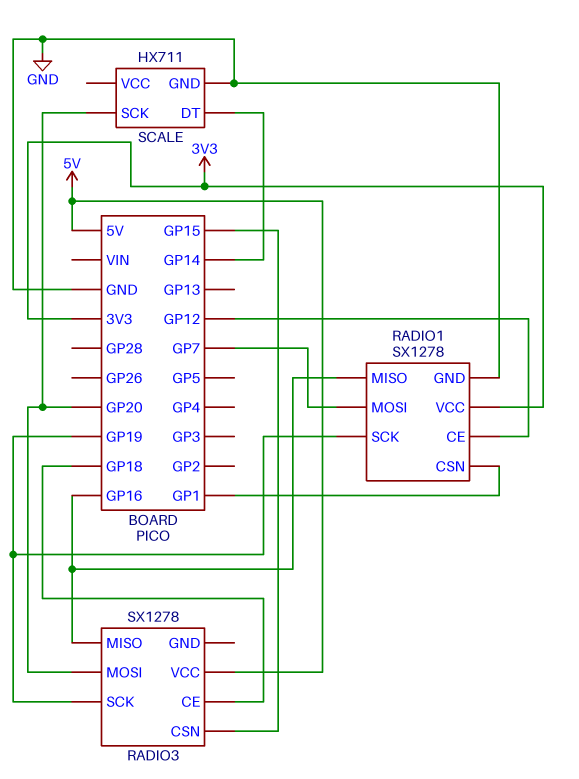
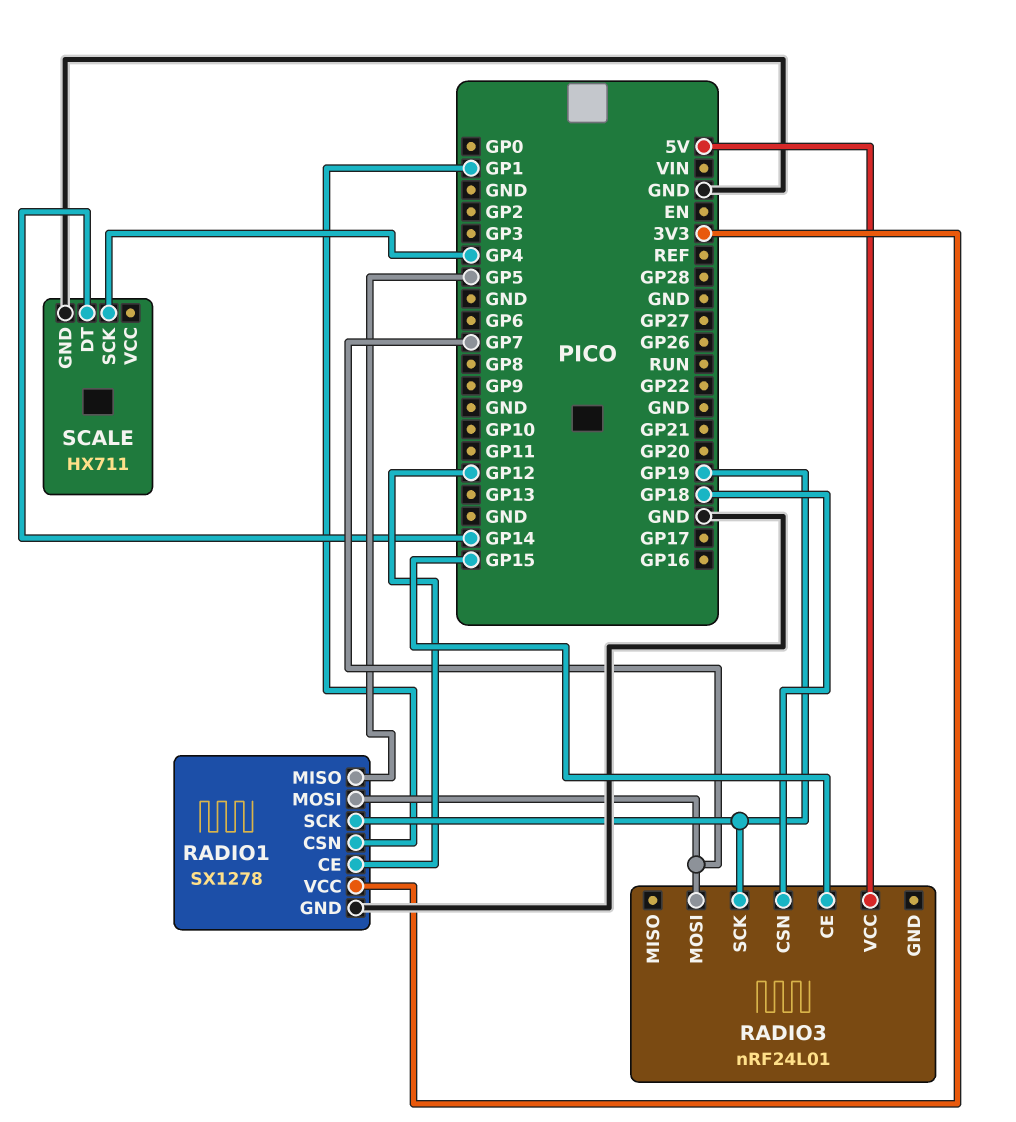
RADIO1 pin MISO: GP16 -> GP5
RADIO3: SX1278 -> nRF24L01
RADIO3 pin CE: GP18 -> GP15
RADIO3 pin CSN: GP15 -> GP18
RADIO3 pin MISO: GP16 -> none
RADIO3 pin MOSI: GP20 -> GP7
SCALE pin SCK: GP20 -> GP4

